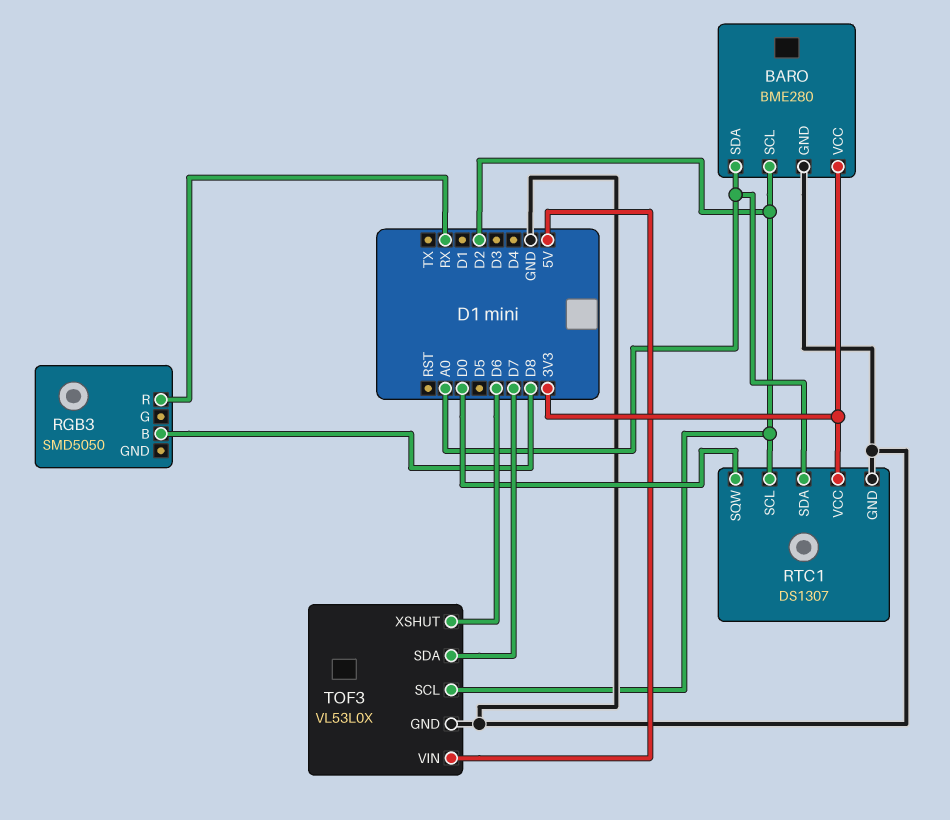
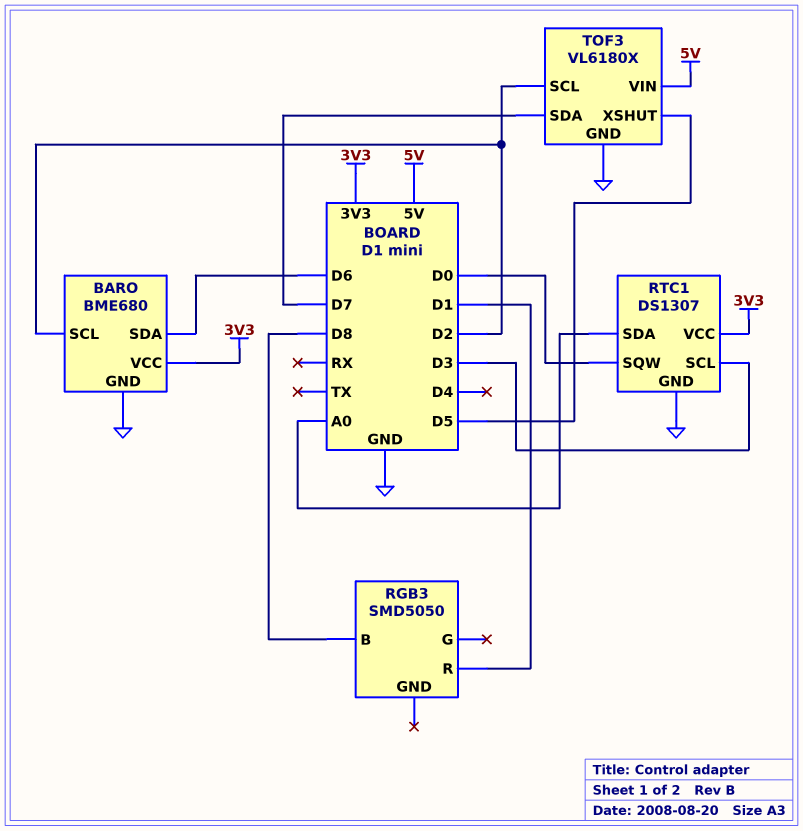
BARO: BME280 -> BME680
BARO pin SDA: A0 -> D6
RGB3 pin R: RX -> D1
RTC1 pin SCL: D2 -> D3
TOF3: VL53L0X -> VL6180X
TOF3 pin XSHUT: D6 -> D5

